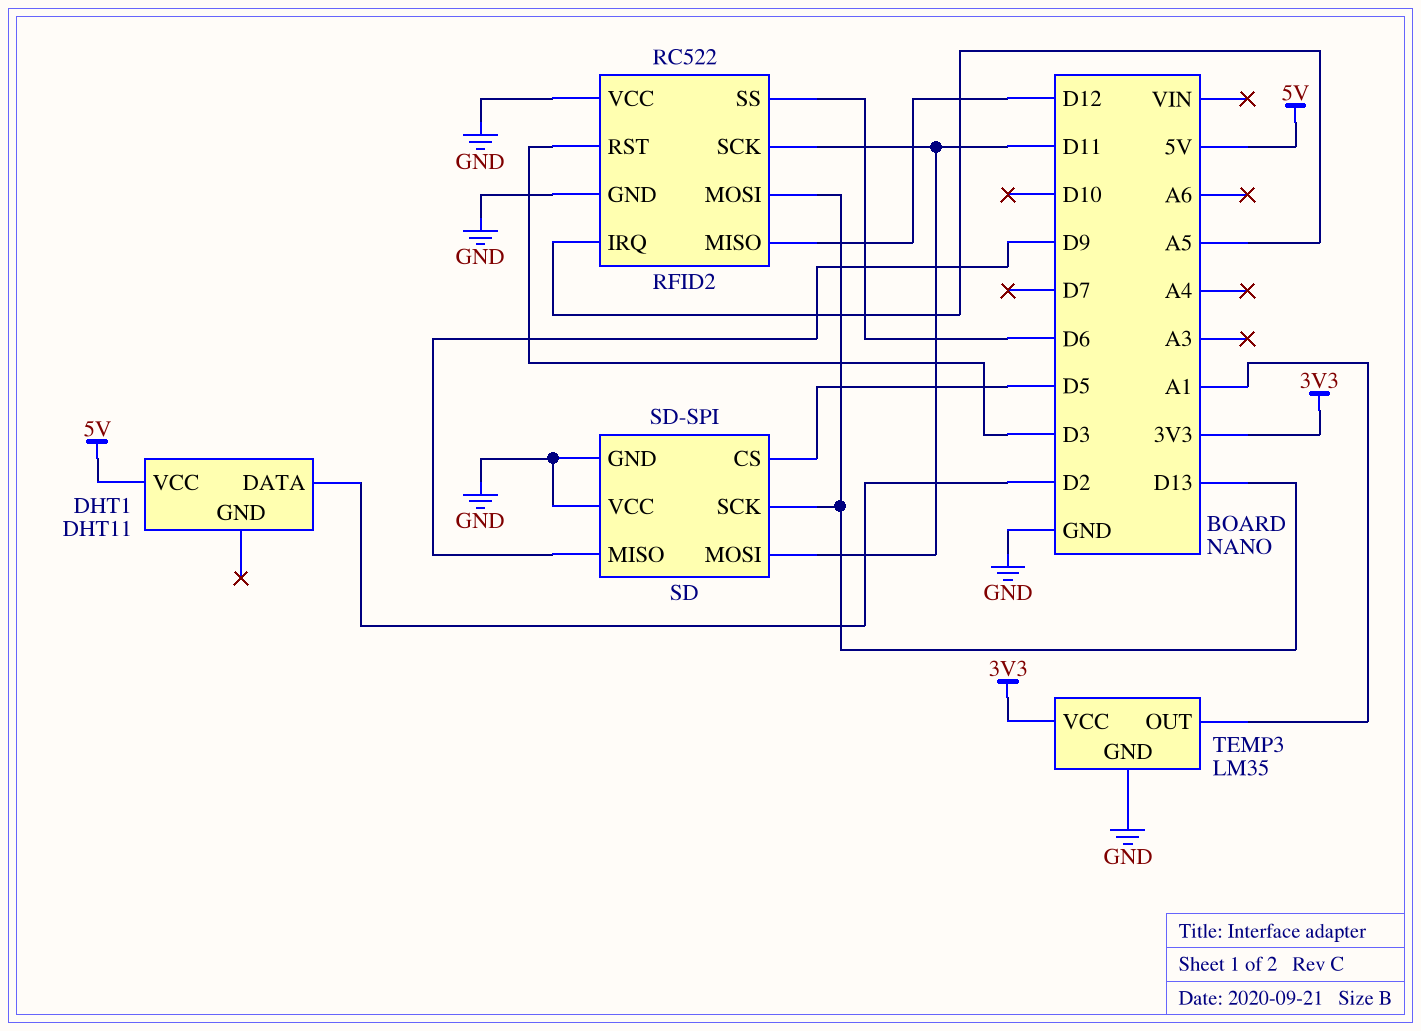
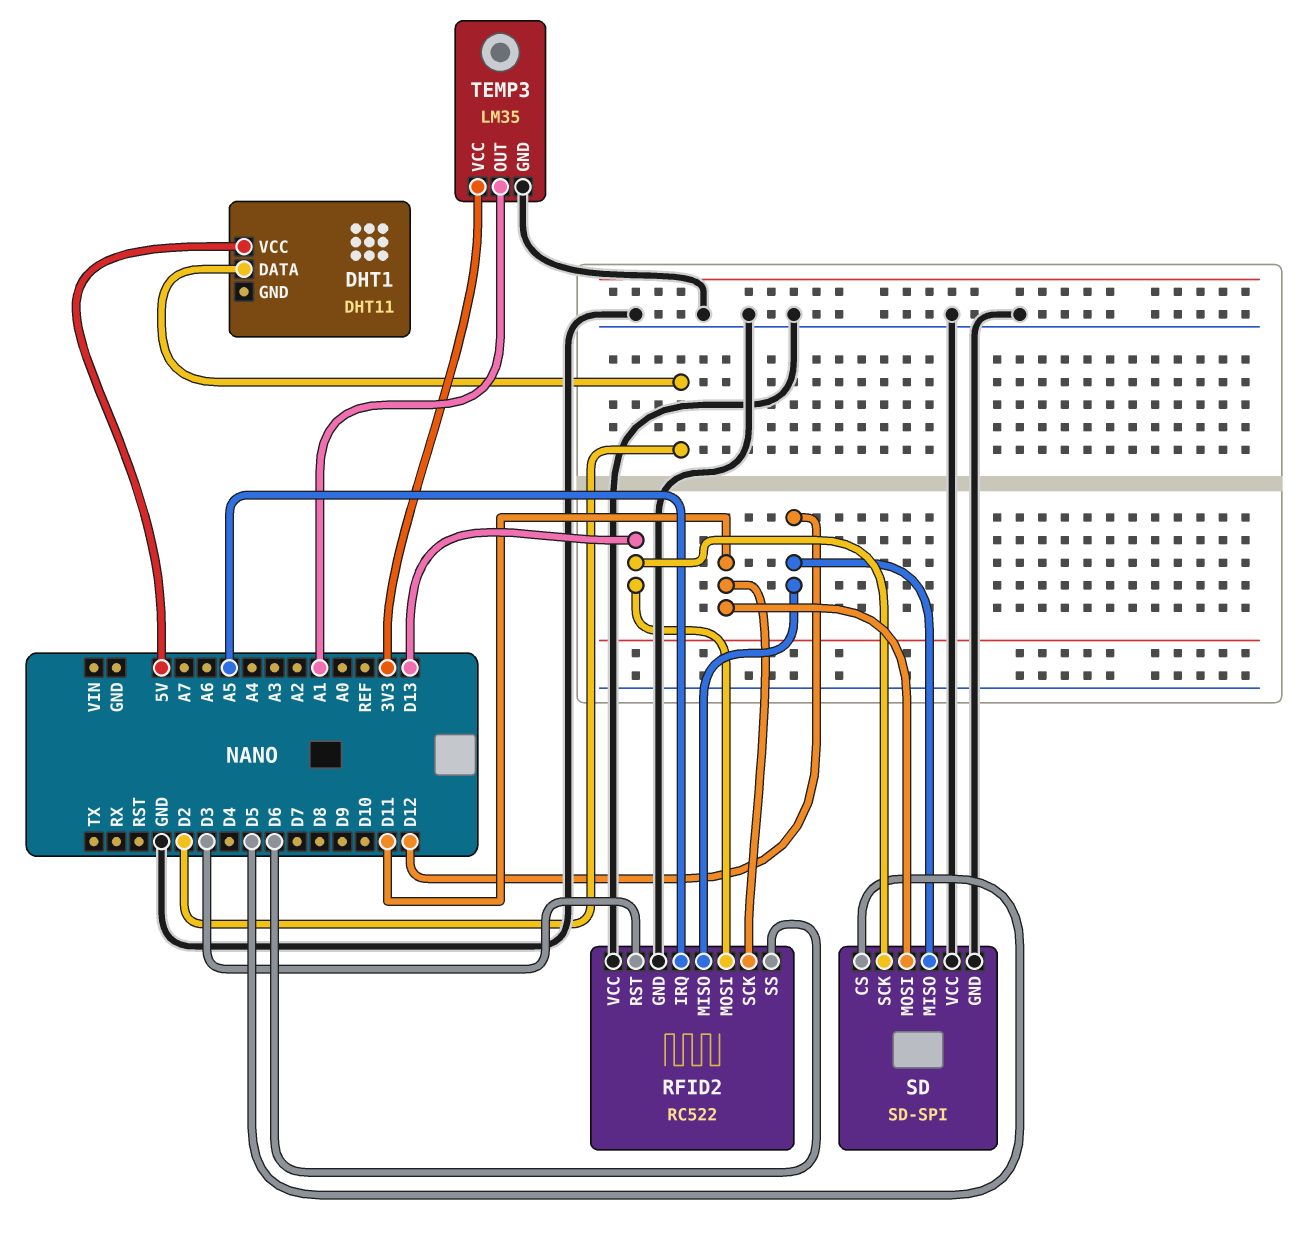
SD pin MISO: D9 -> D12

